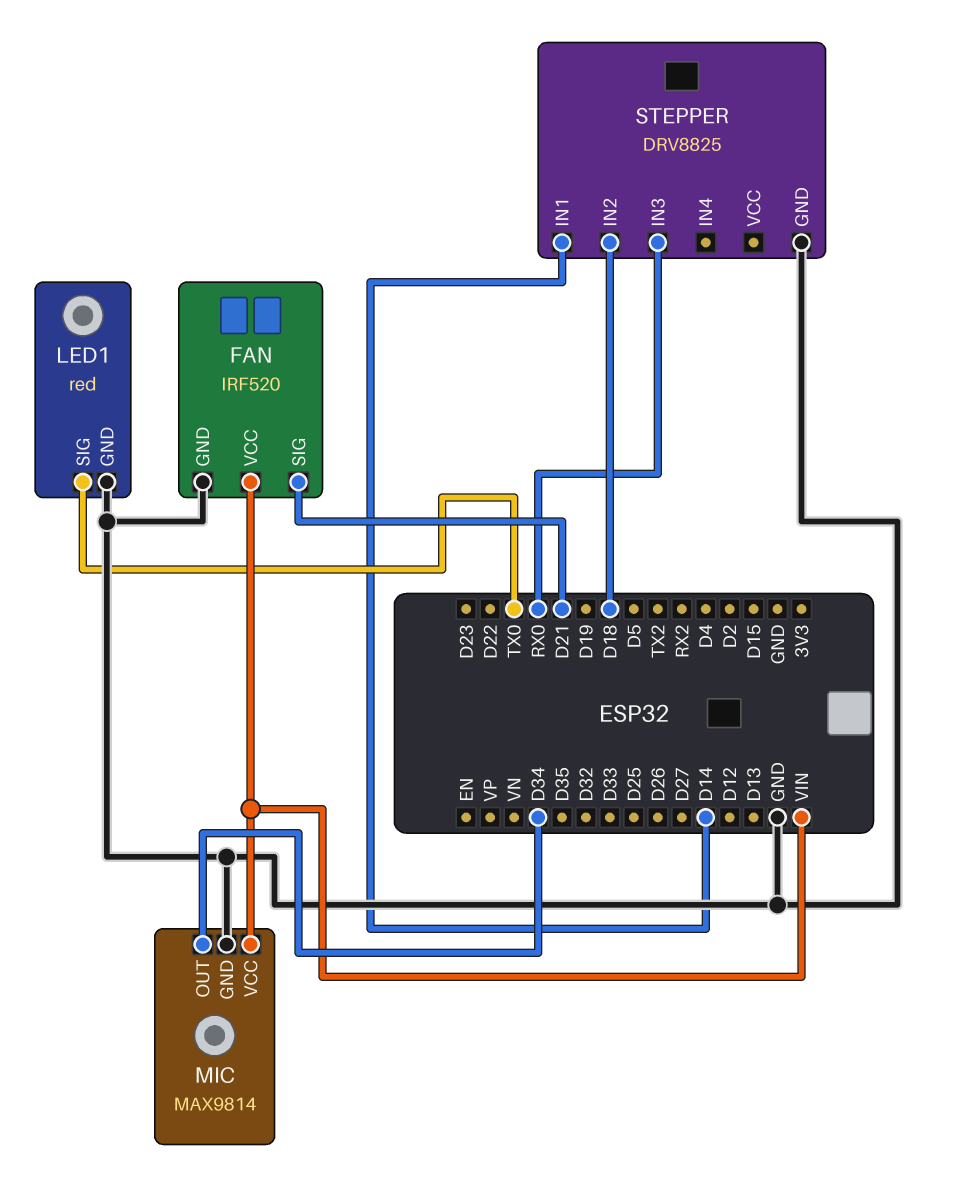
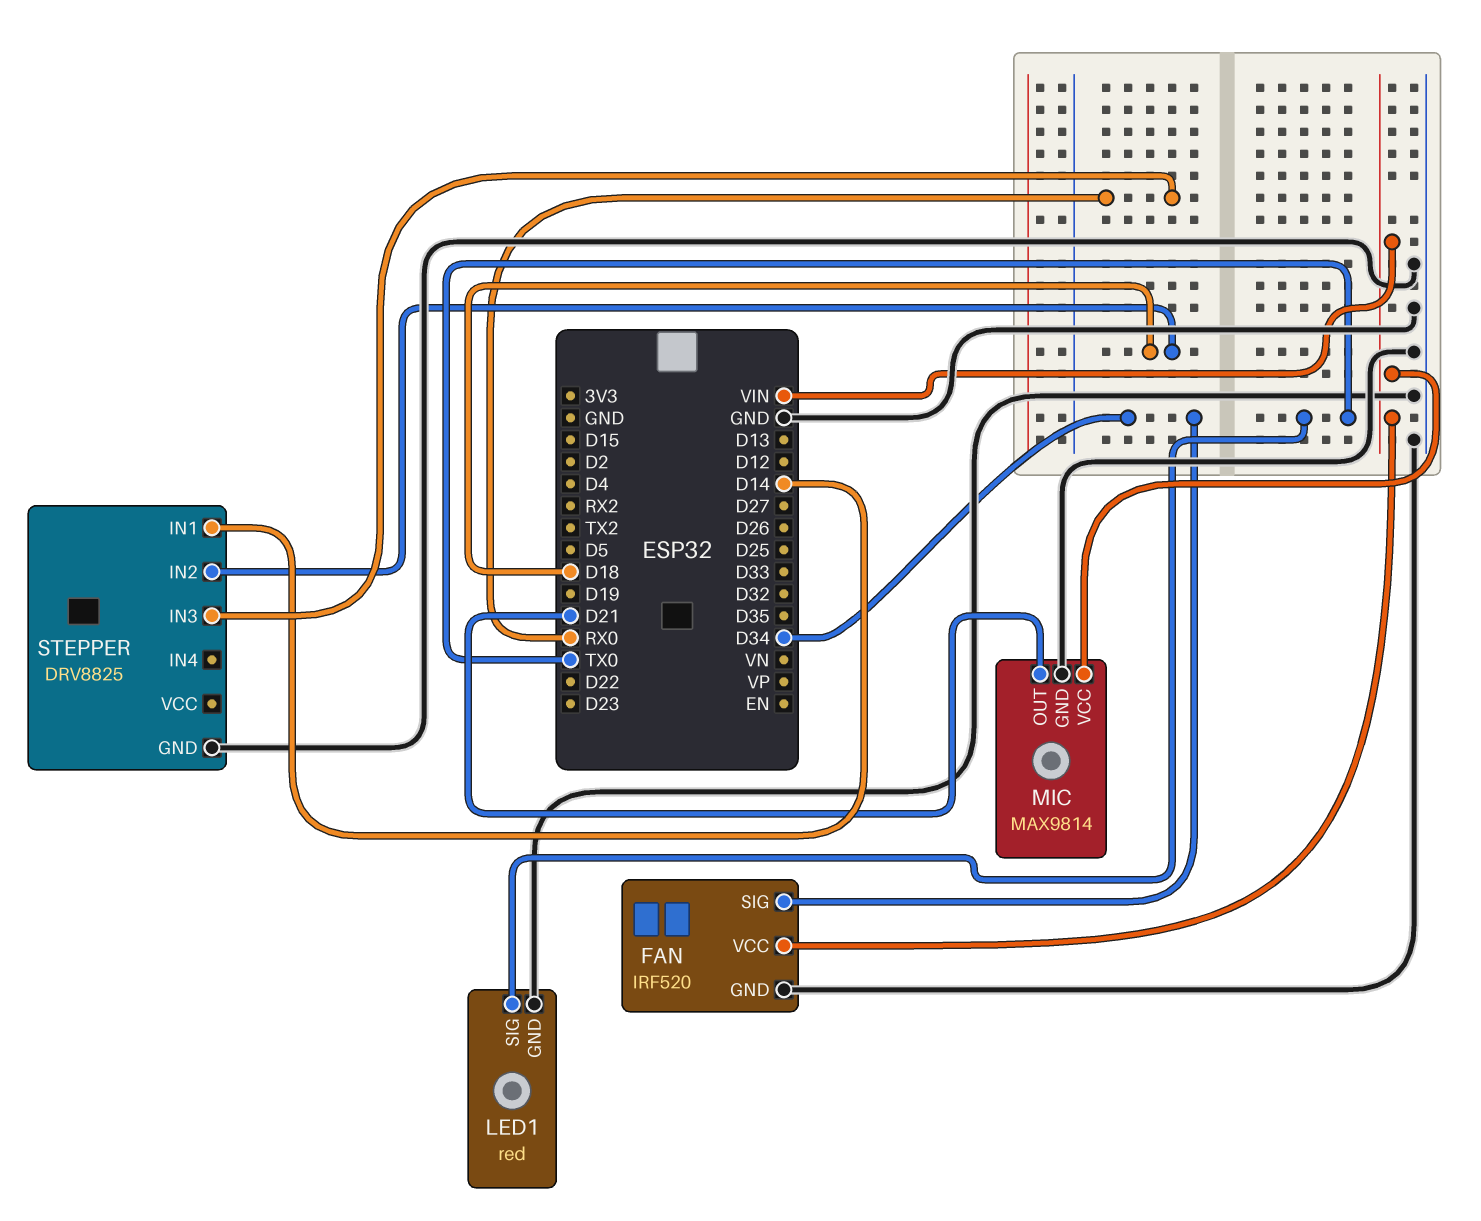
FAN pin SIG: D21 -> D34
MIC pin OUT: D34 -> D21

